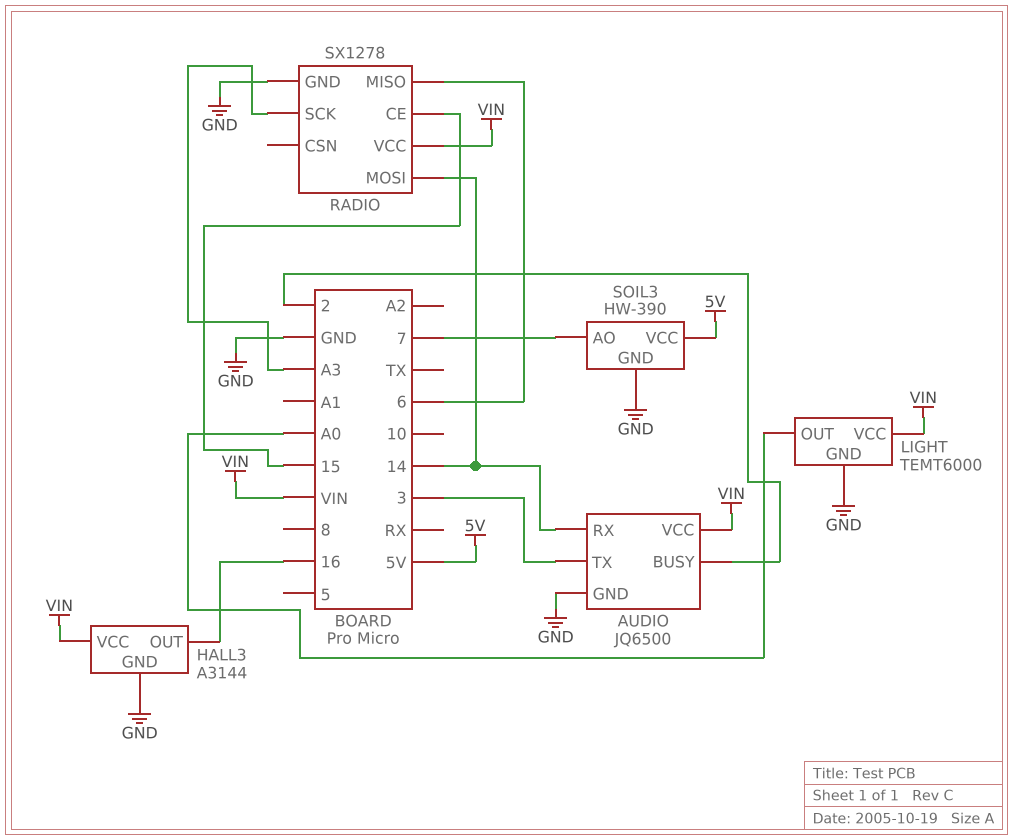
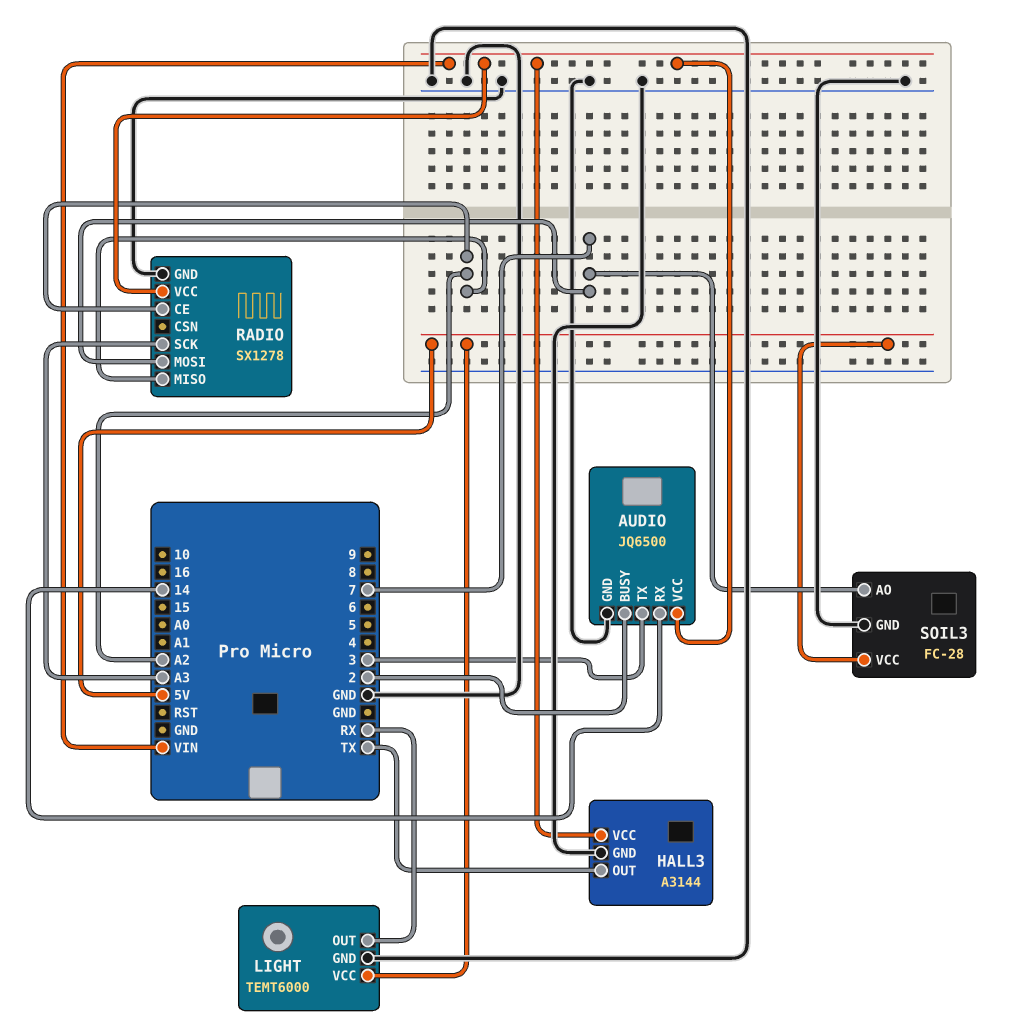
HALL3 pin OUT: 16 -> TX
LIGHT pin OUT: A0 -> RX
LIGHT pin VCC: VIN -> 5V
RADIO pin CE: 15 -> A2
RADIO pin MISO: 6 -> A2
RADIO pin MOSI: 14 -> 7
SOIL3: HW-390 -> FC-28

